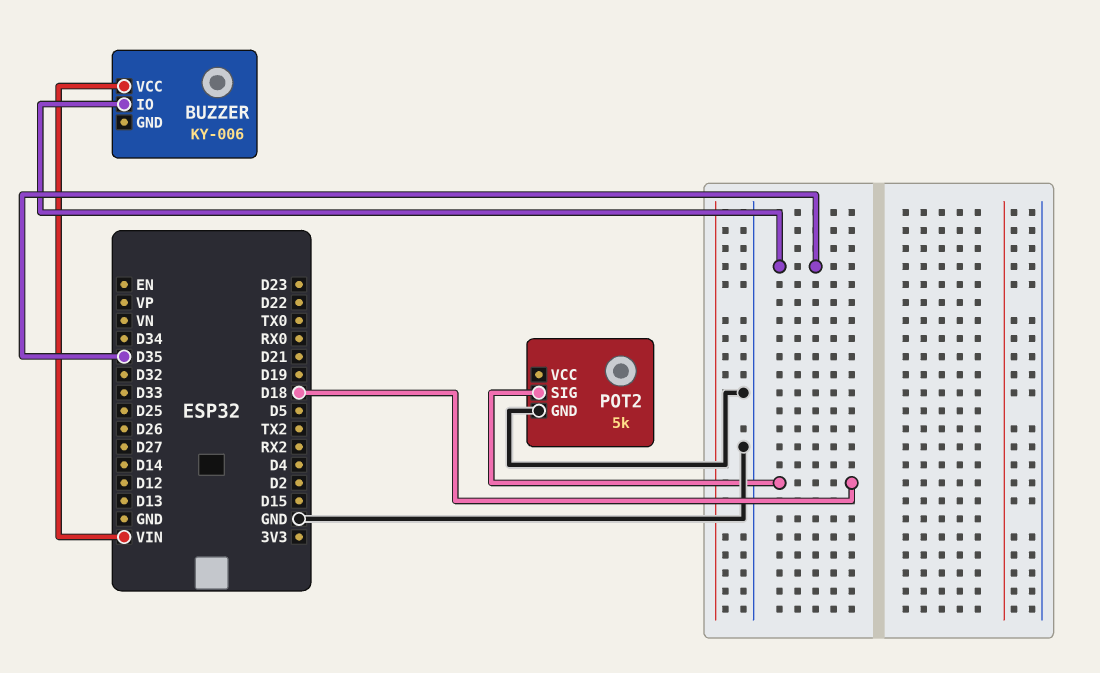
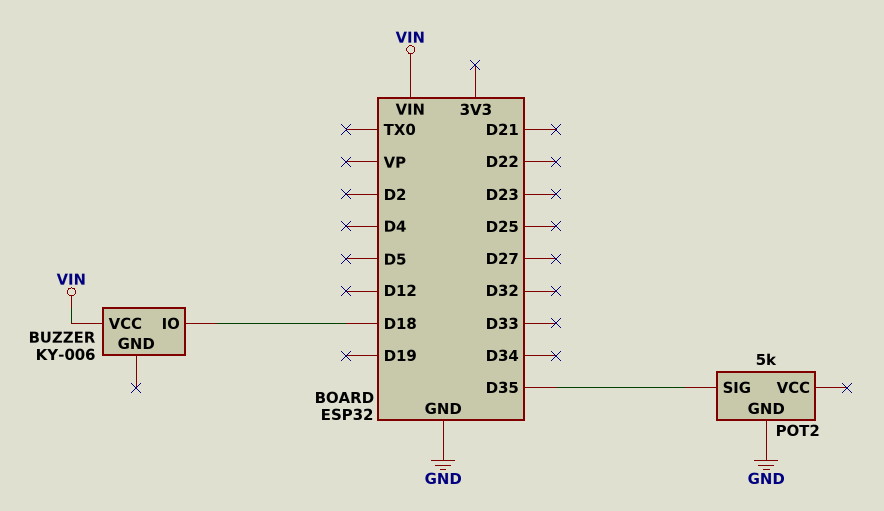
BUZZER pin IO: D35 -> D18
POT2 pin SIG: D18 -> D35

